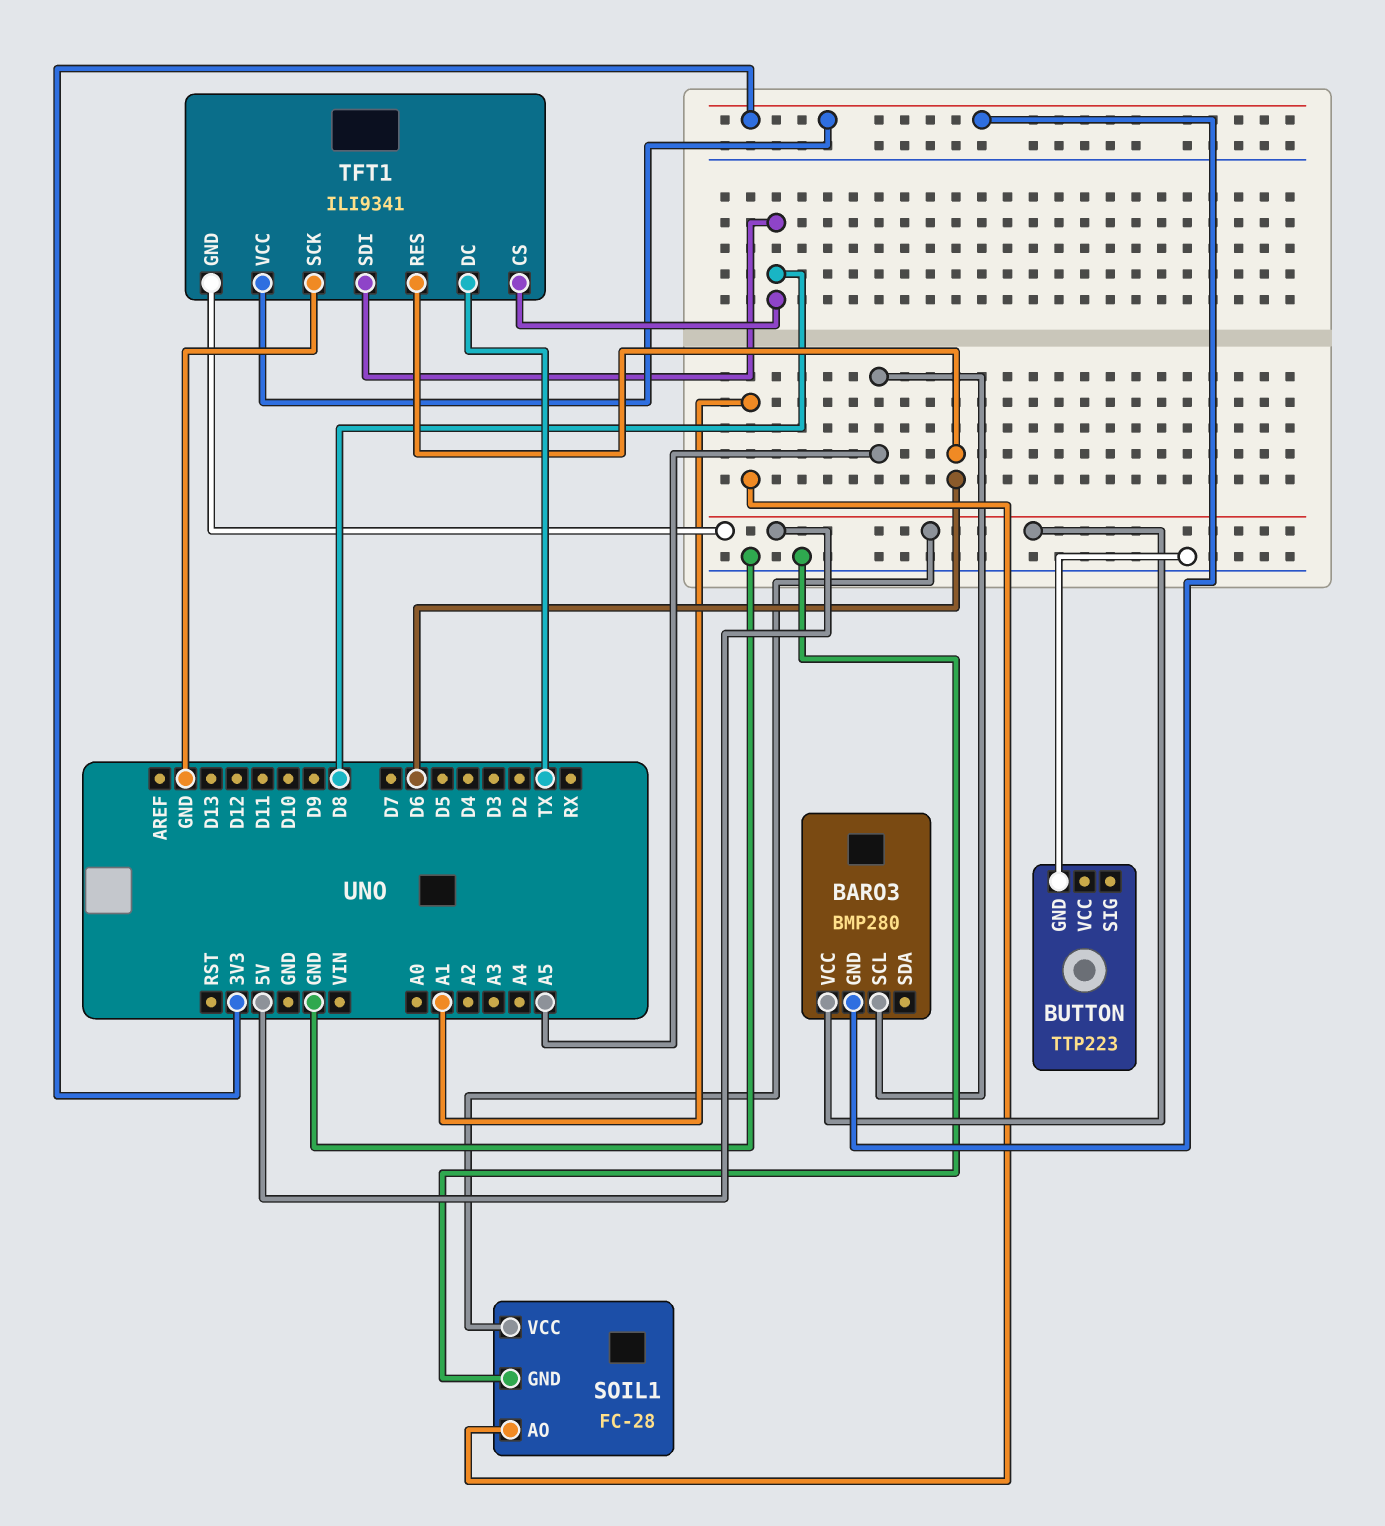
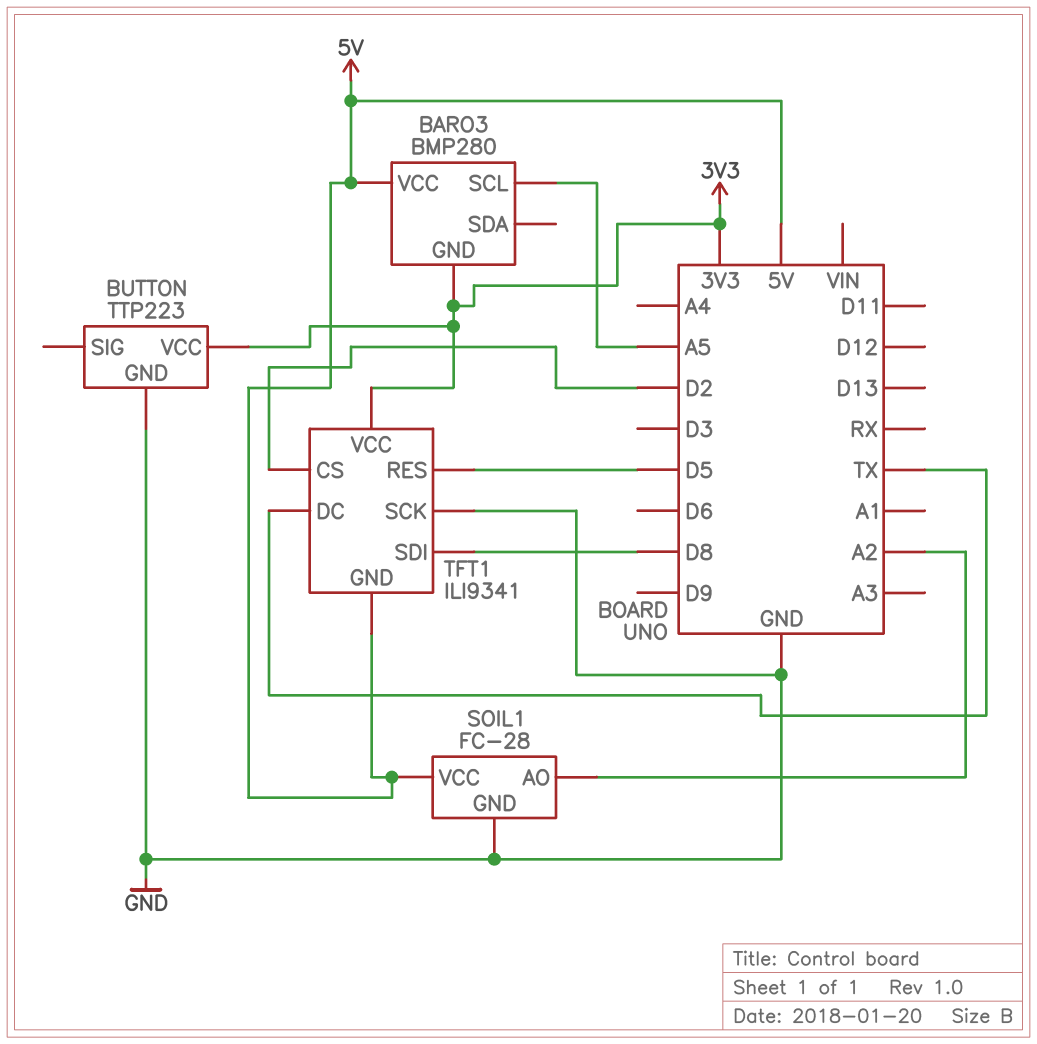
BUTTON pin VCC: none -> 3V3
SOIL1 pin AO: A1 -> A2
TFT1 pin CS: D8 -> D2
TFT1 pin RES: D6 -> D5

